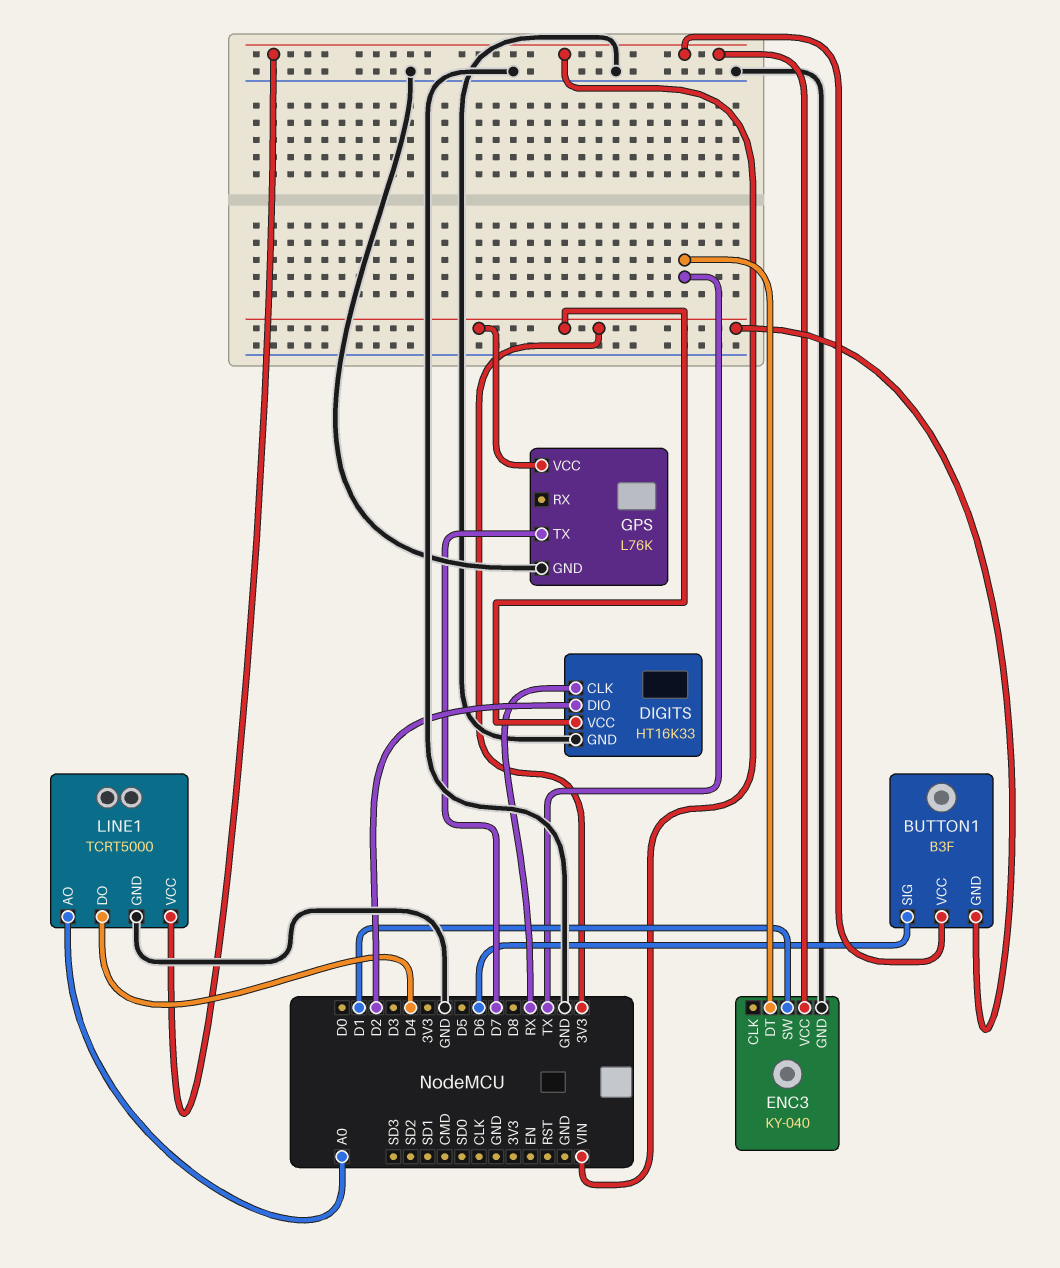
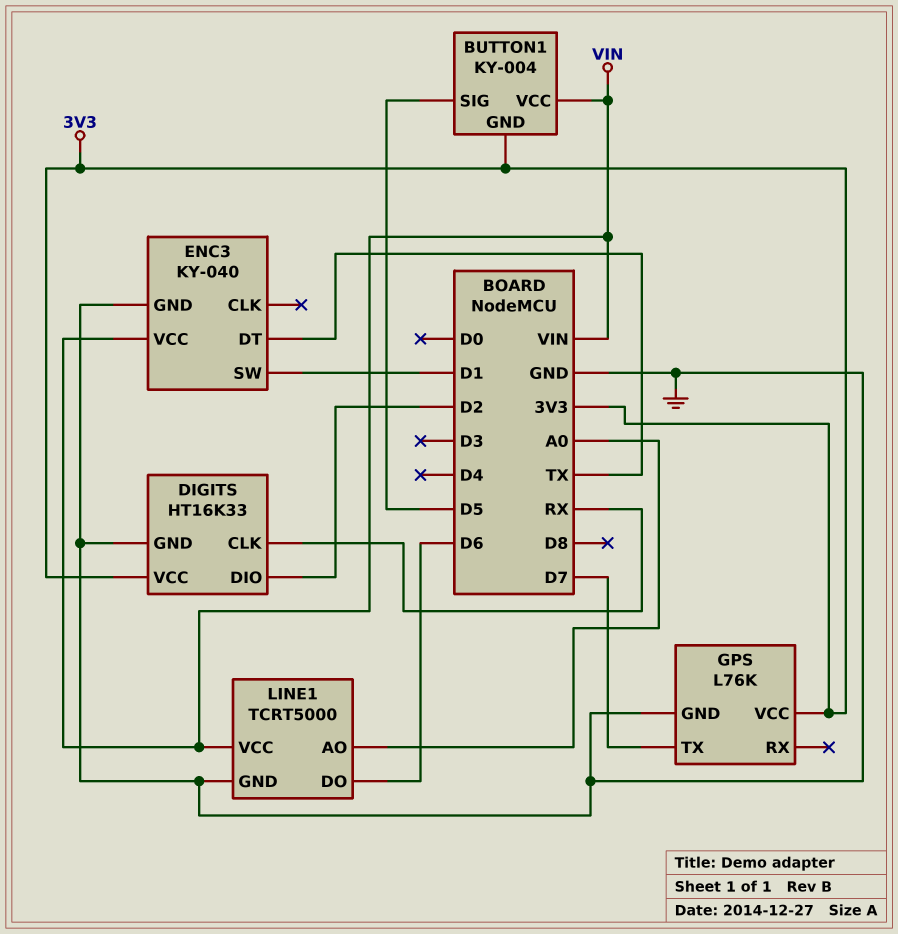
BUTTON1: B3F -> KY-004
BUTTON1 pin SIG: D6 -> D5
LINE1 pin DO: D4 -> D6

